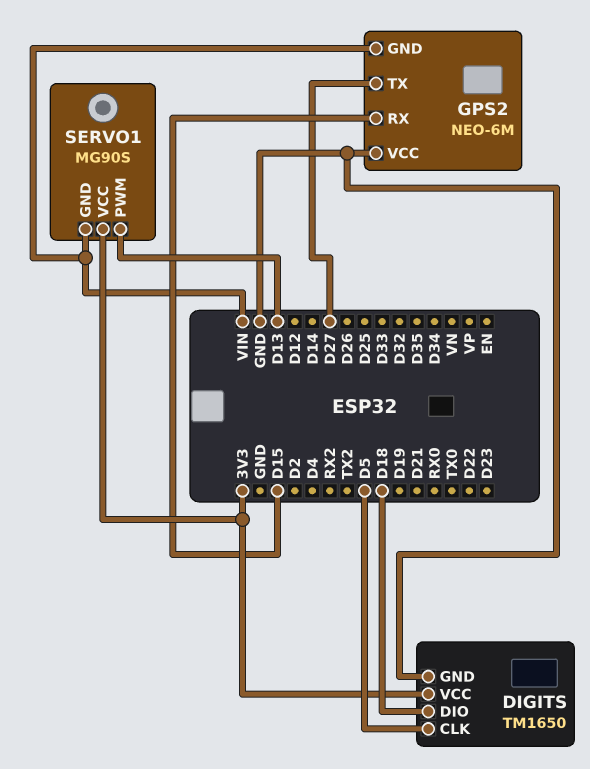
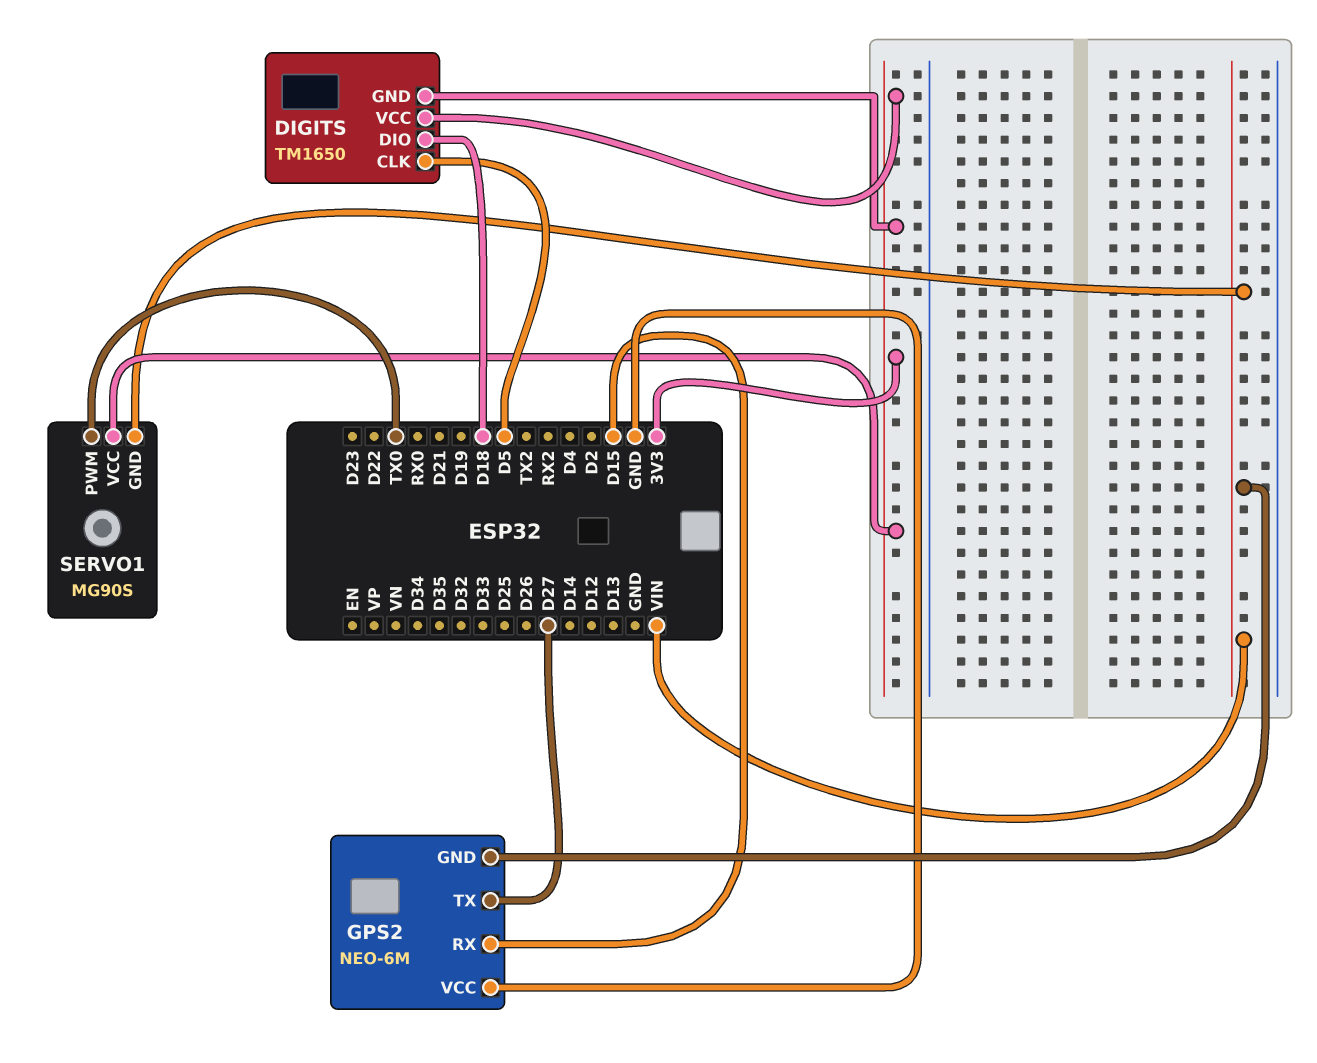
DIGITS pin GND: GND -> 3V3
SERVO1 pin PWM: D13 -> TX0

